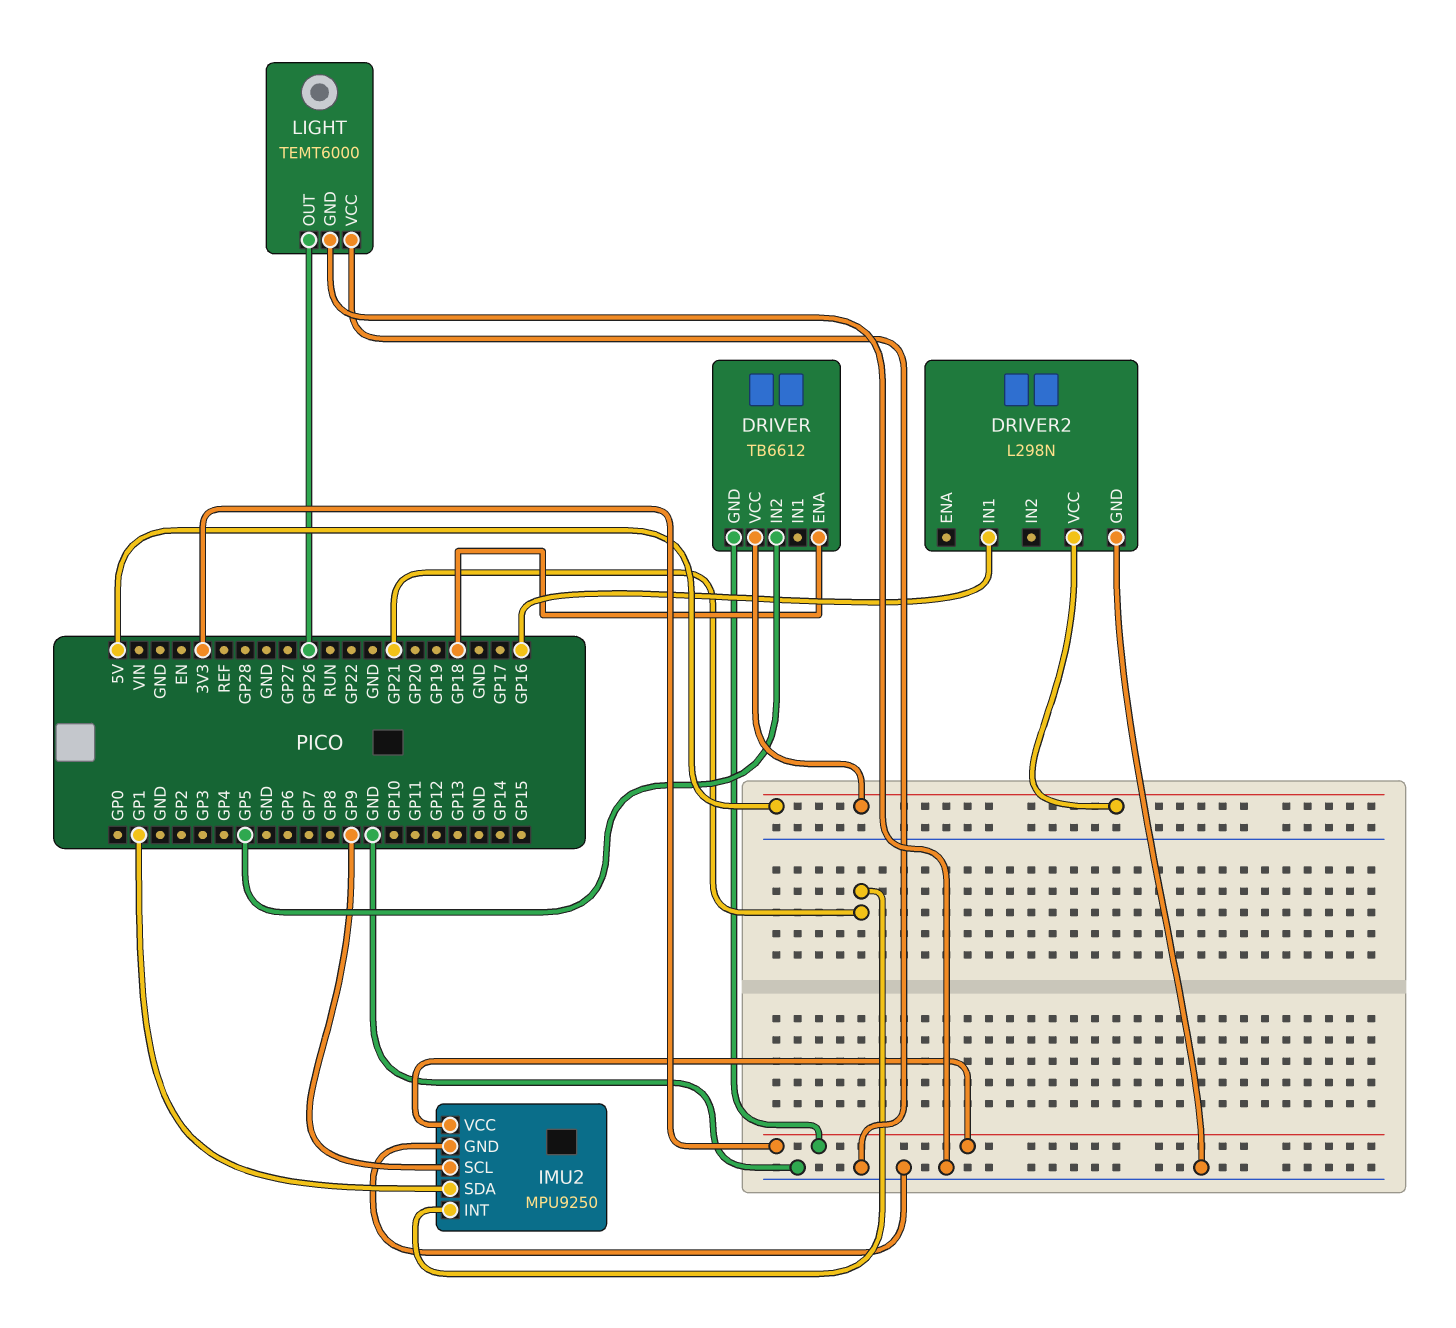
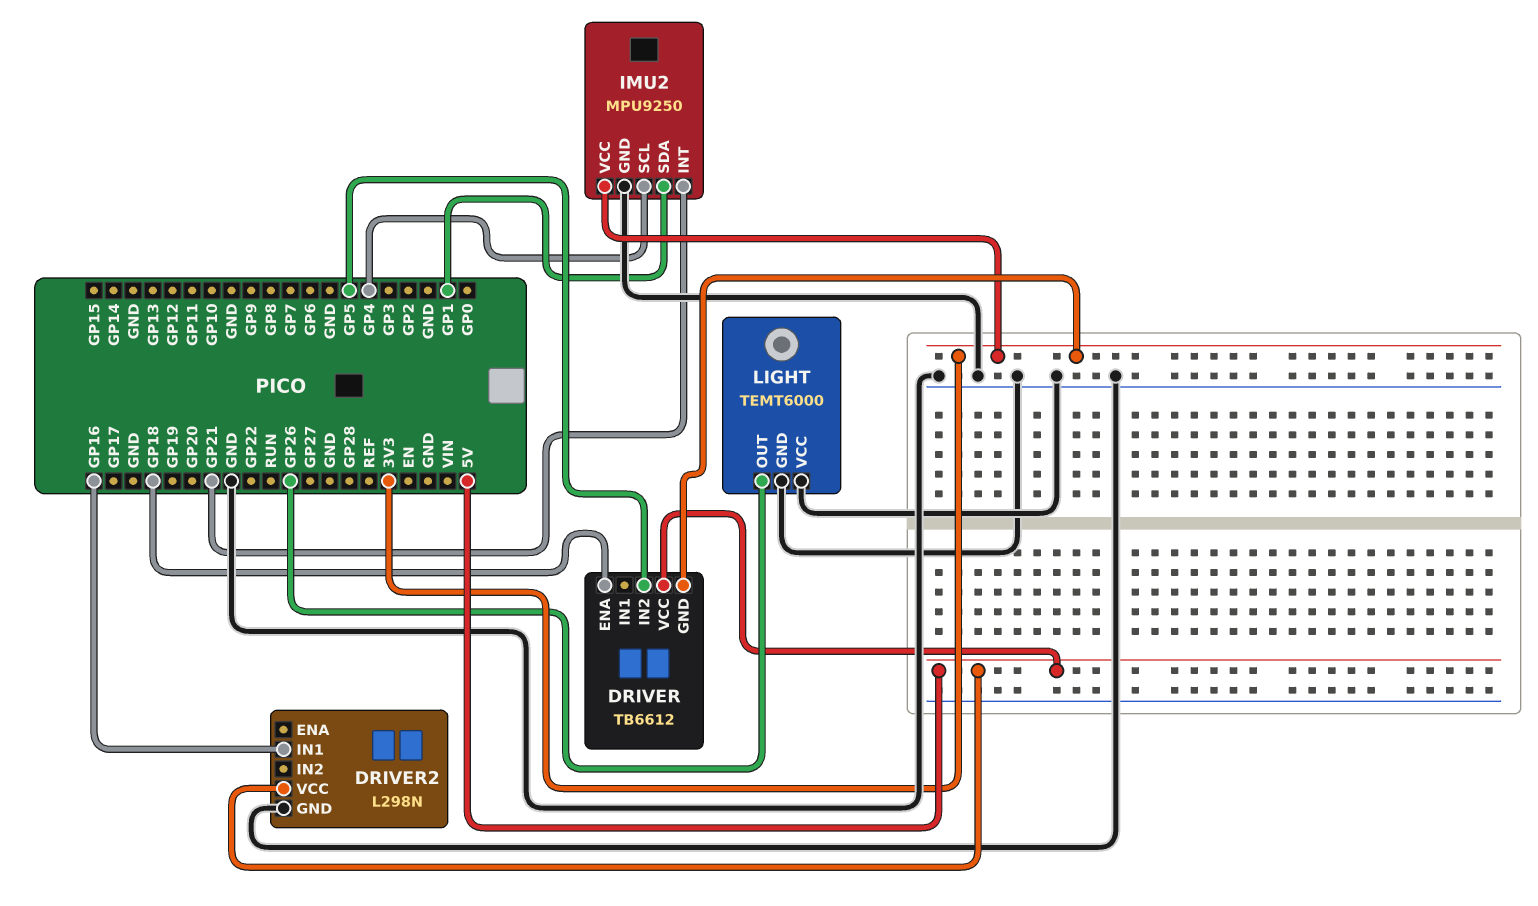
IMU2 pin SCL: GP9 -> GP4

